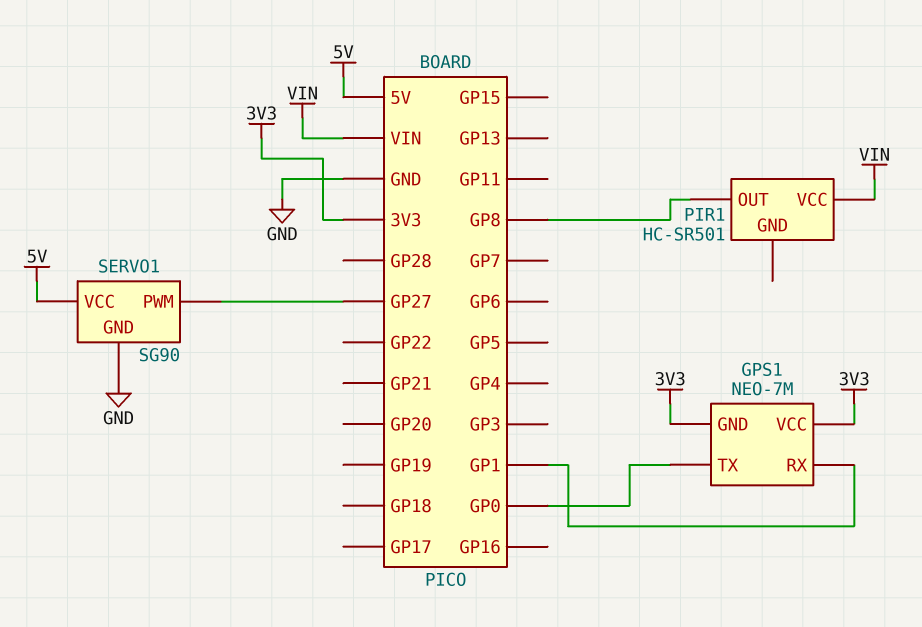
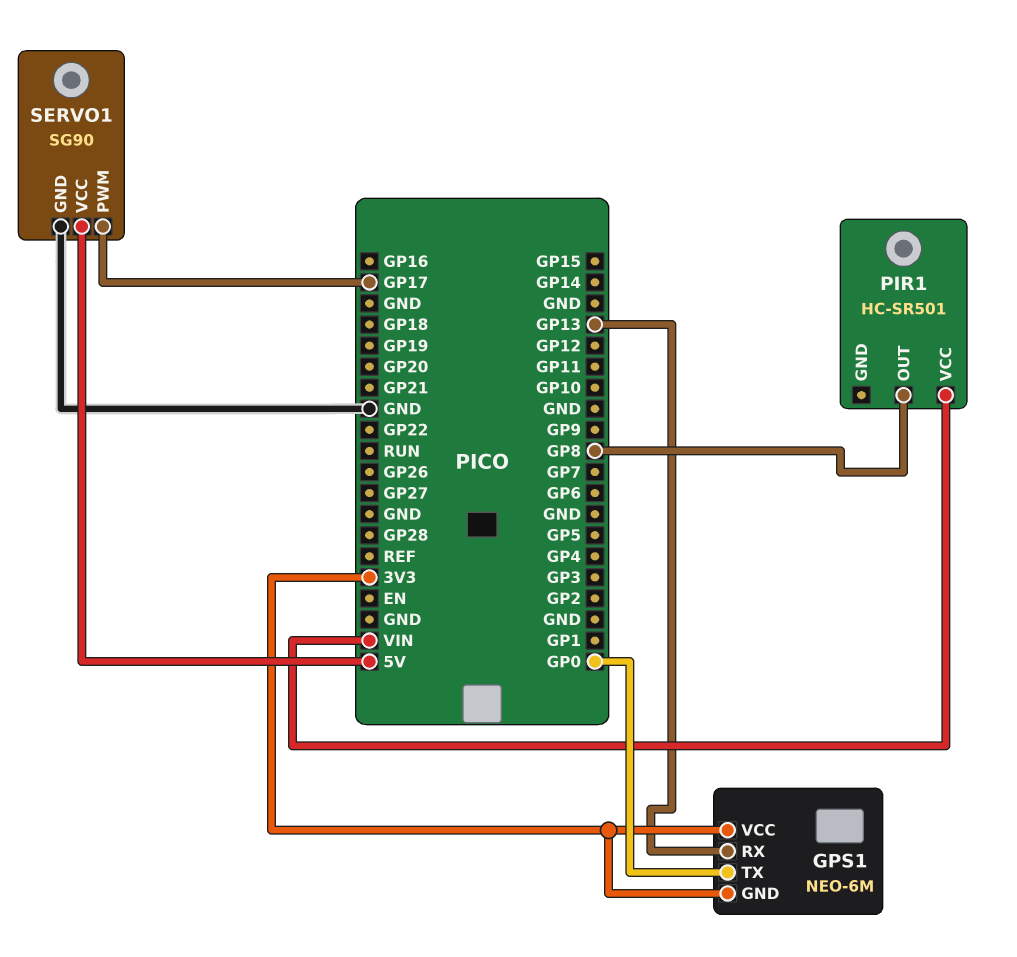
GPS1: NEO-7M -> NEO-6M
GPS1 pin RX: GP1 -> GP13
SERVO1 pin PWM: GP27 -> GP17

